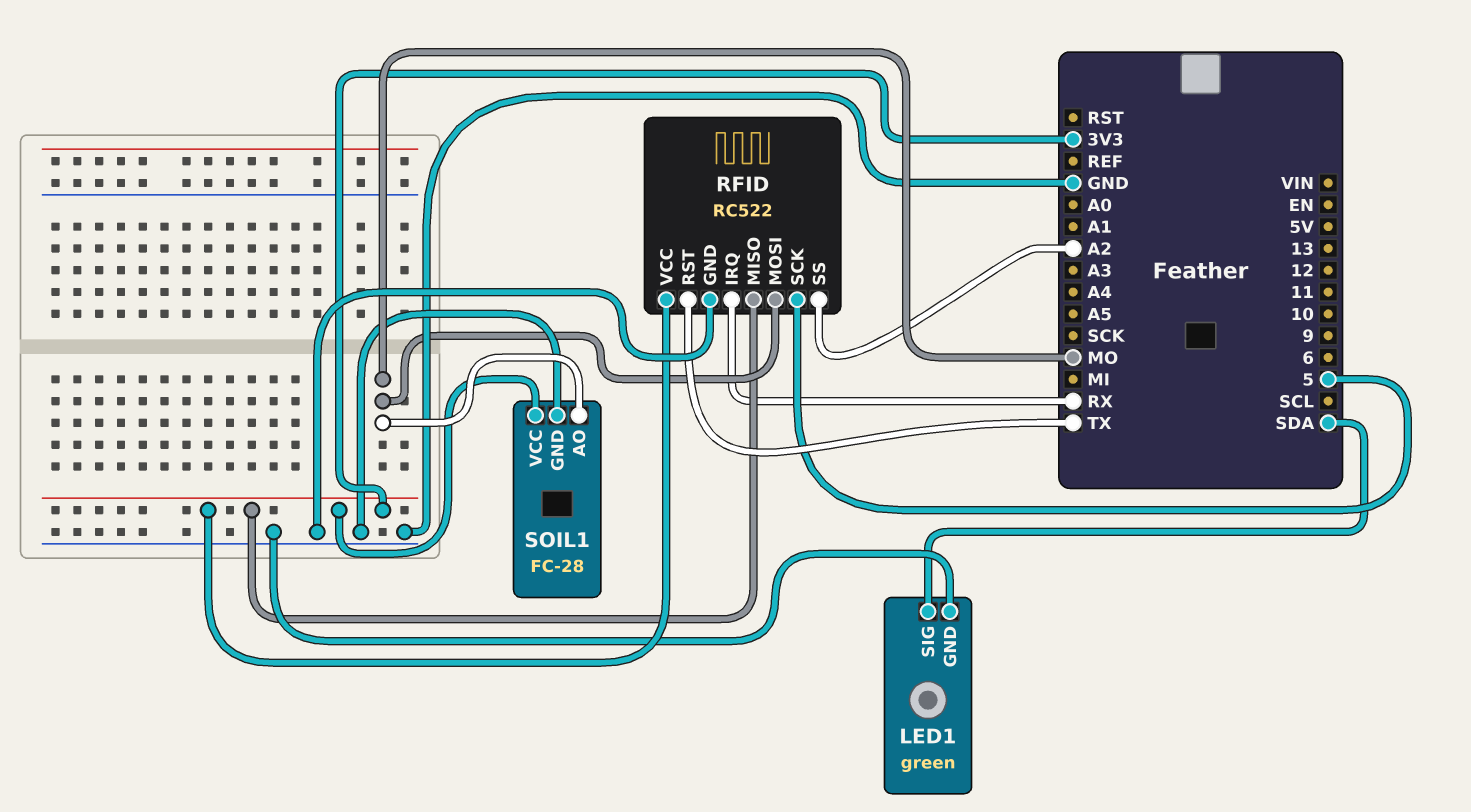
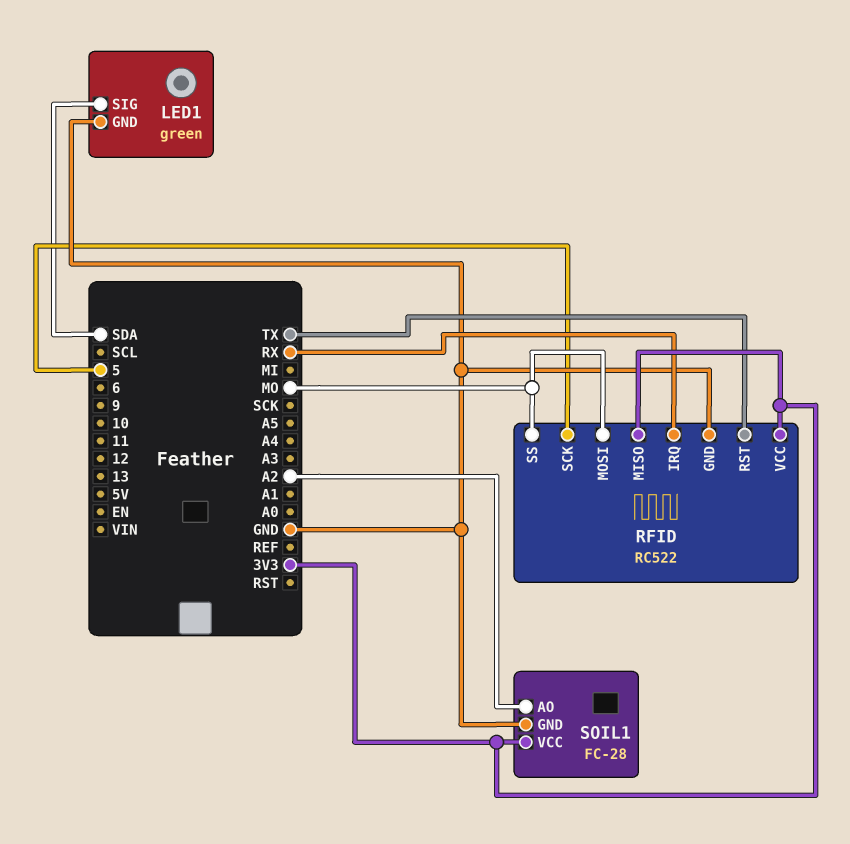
RFID pin SS: A2 -> MO
SOIL1 pin AO: MO -> A2

